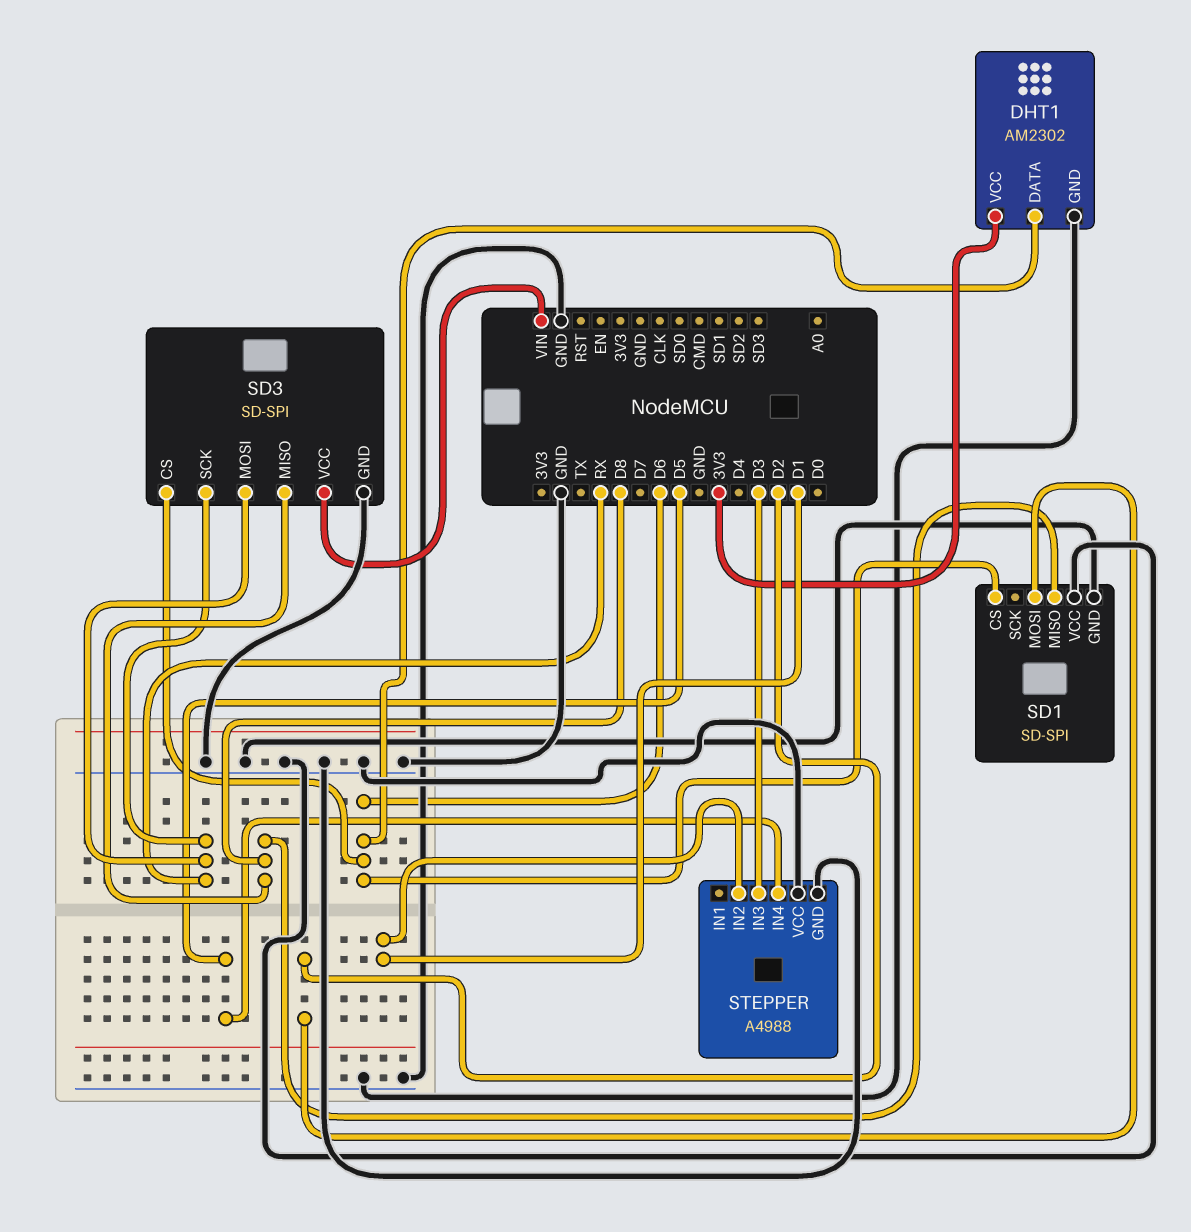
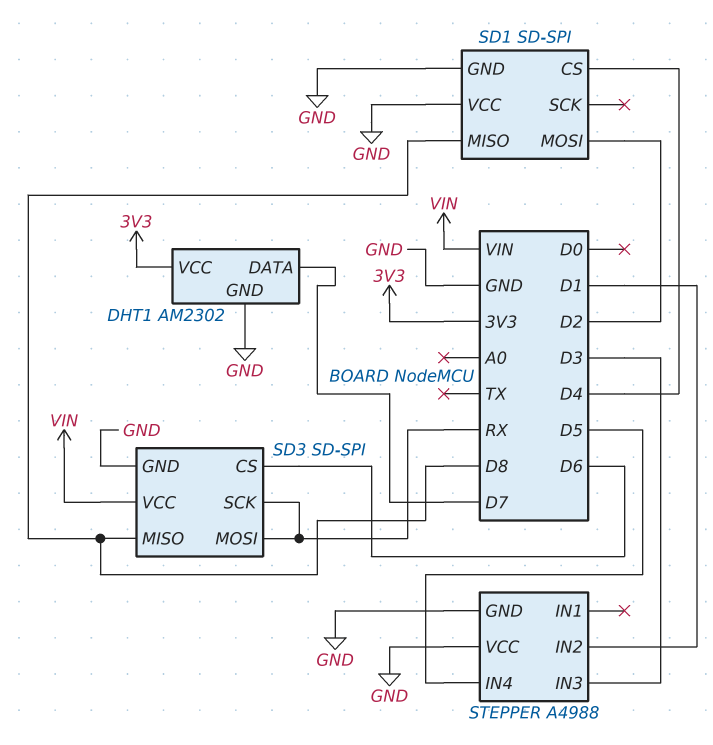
DHT1 pin DATA: D6 -> D7
SD1 pin CS: D6 -> D4

